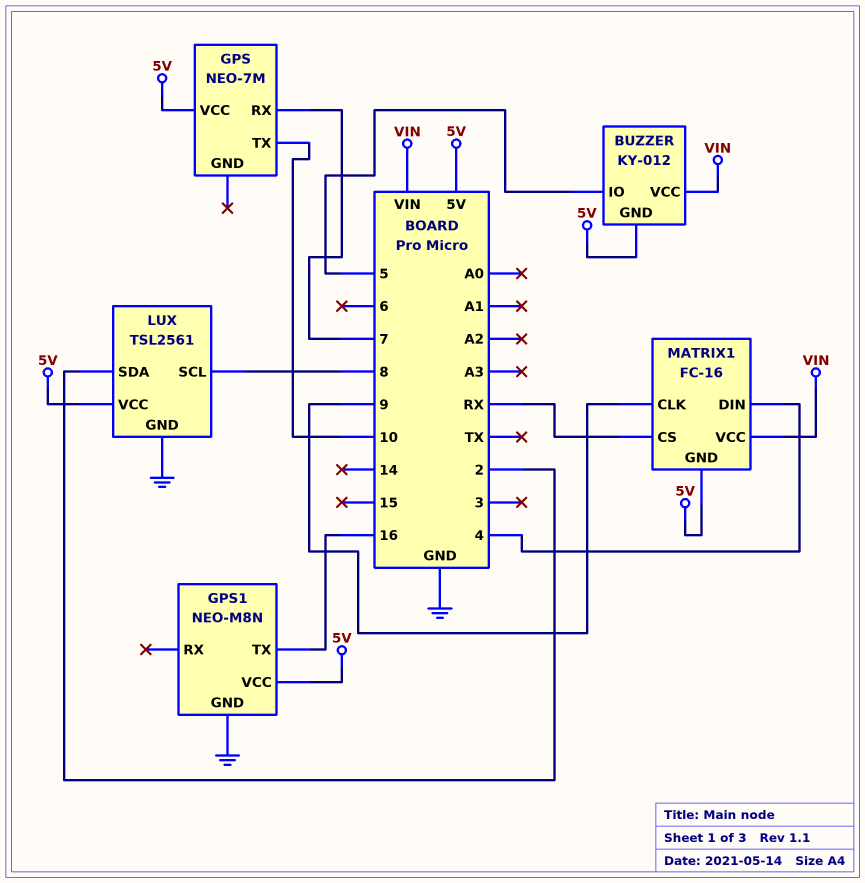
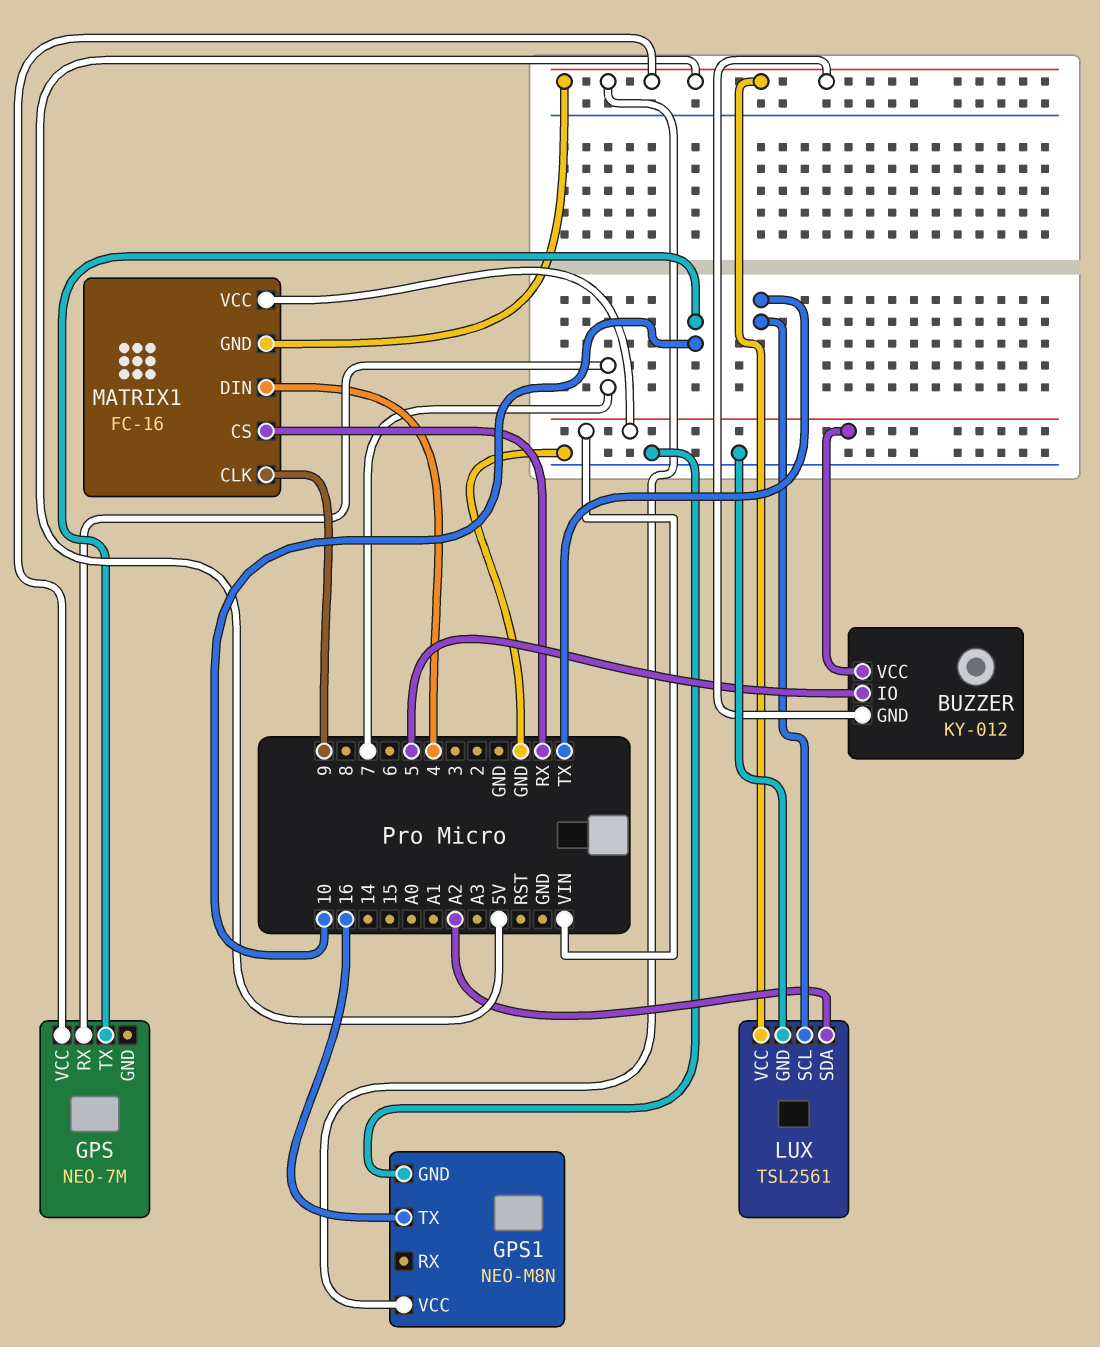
LUX pin SCL: 8 -> TX
LUX pin SDA: 2 -> A2

